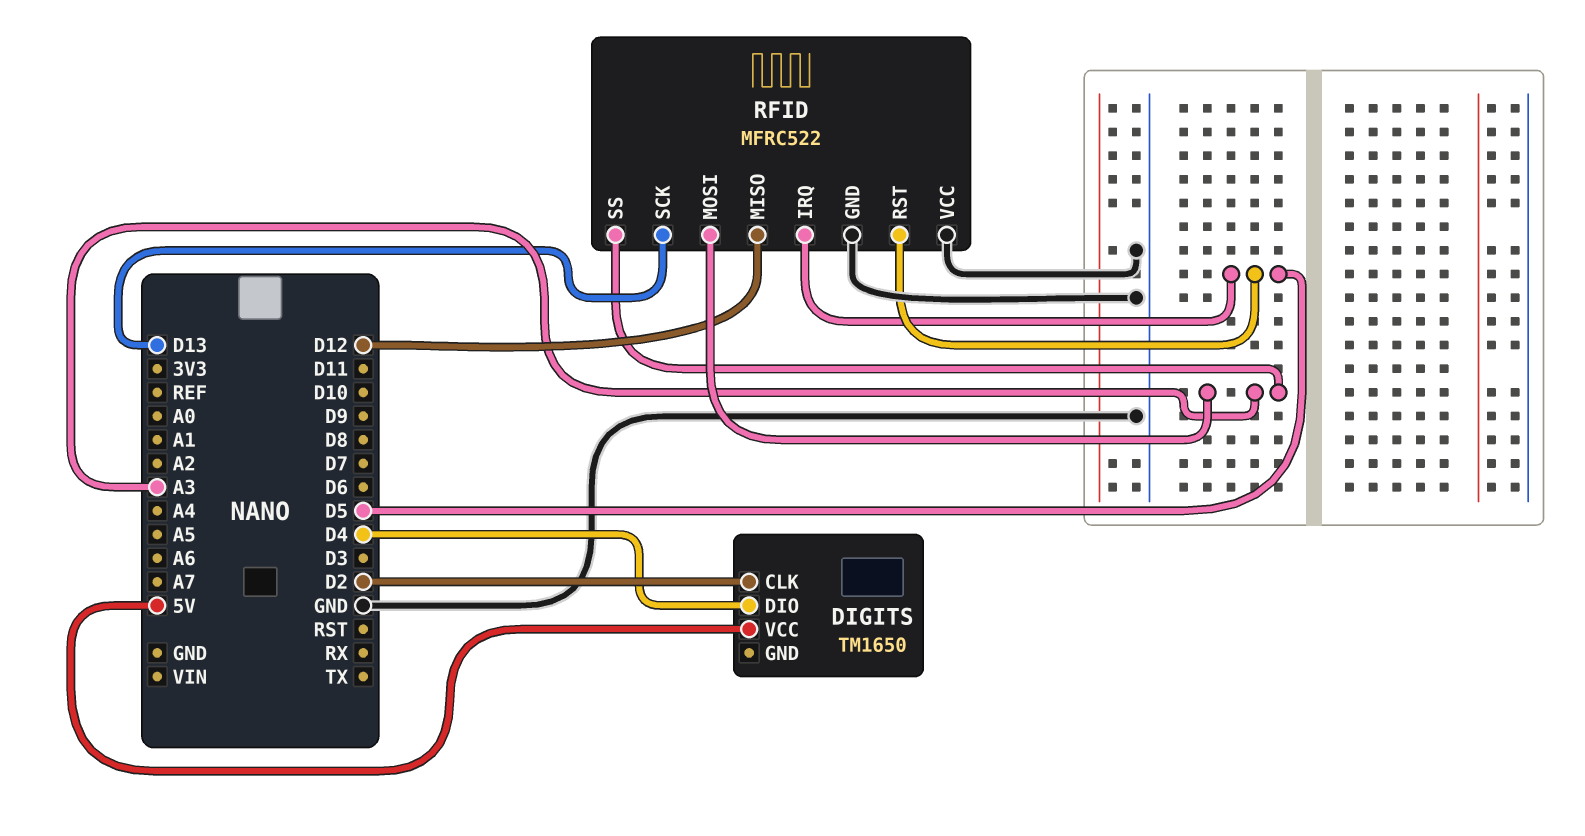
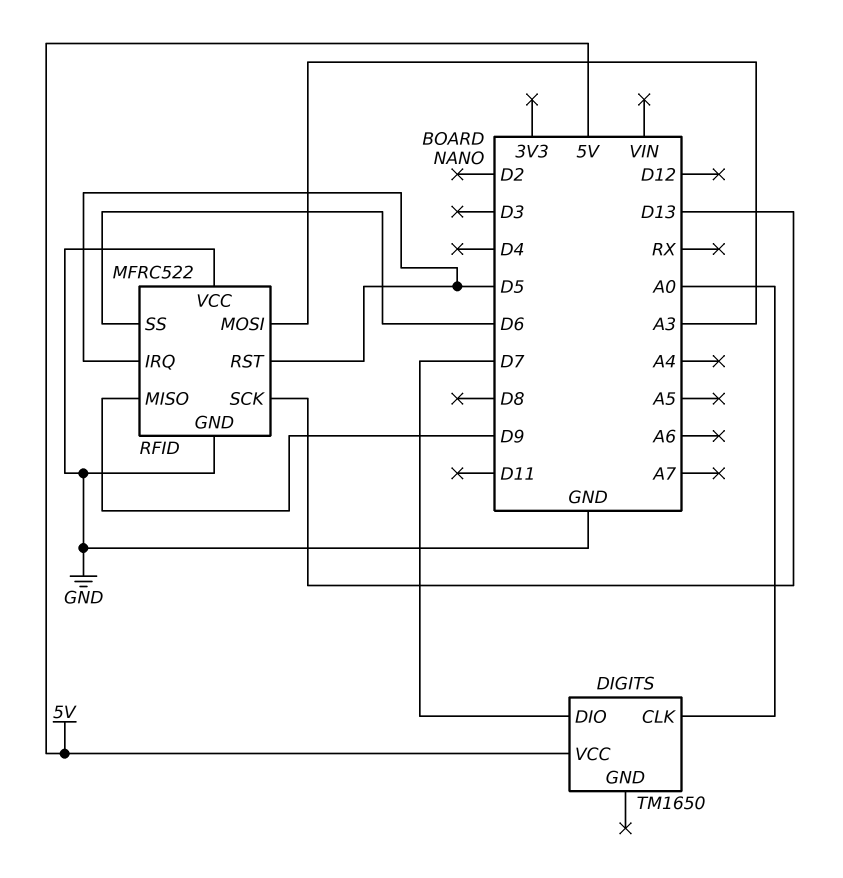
DIGITS pin CLK: D2 -> A0
DIGITS pin DIO: D4 -> D7
RFID pin MISO: D12 -> D9
RFID pin SS: A3 -> D6

